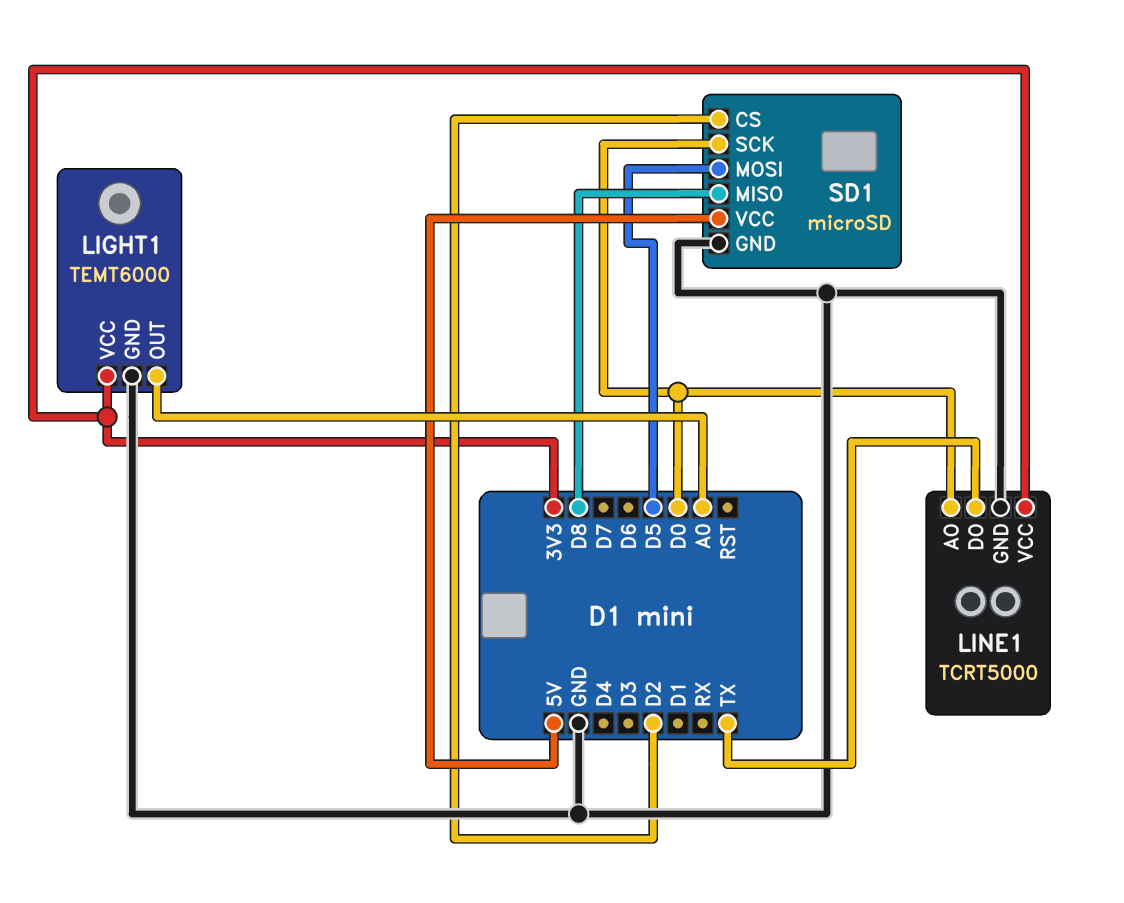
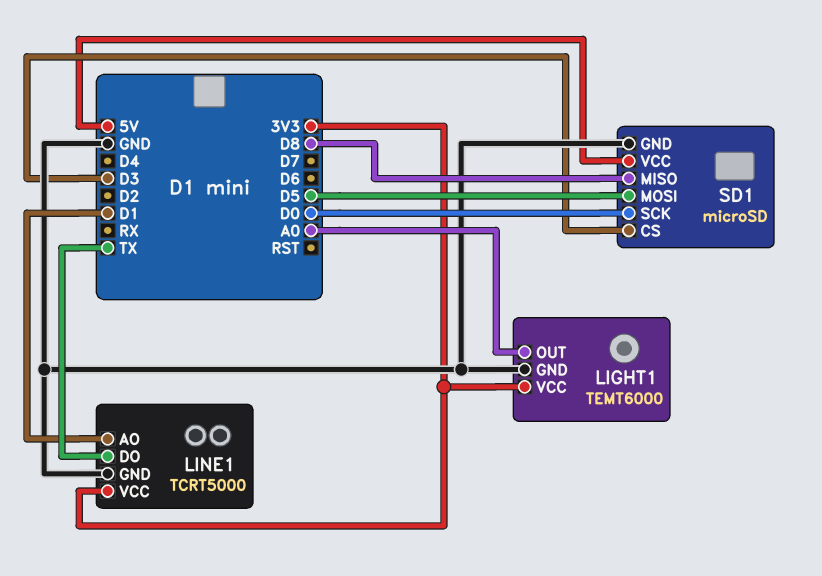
LINE1 pin AO: D0 -> D1
SD1 pin CS: D2 -> D3

